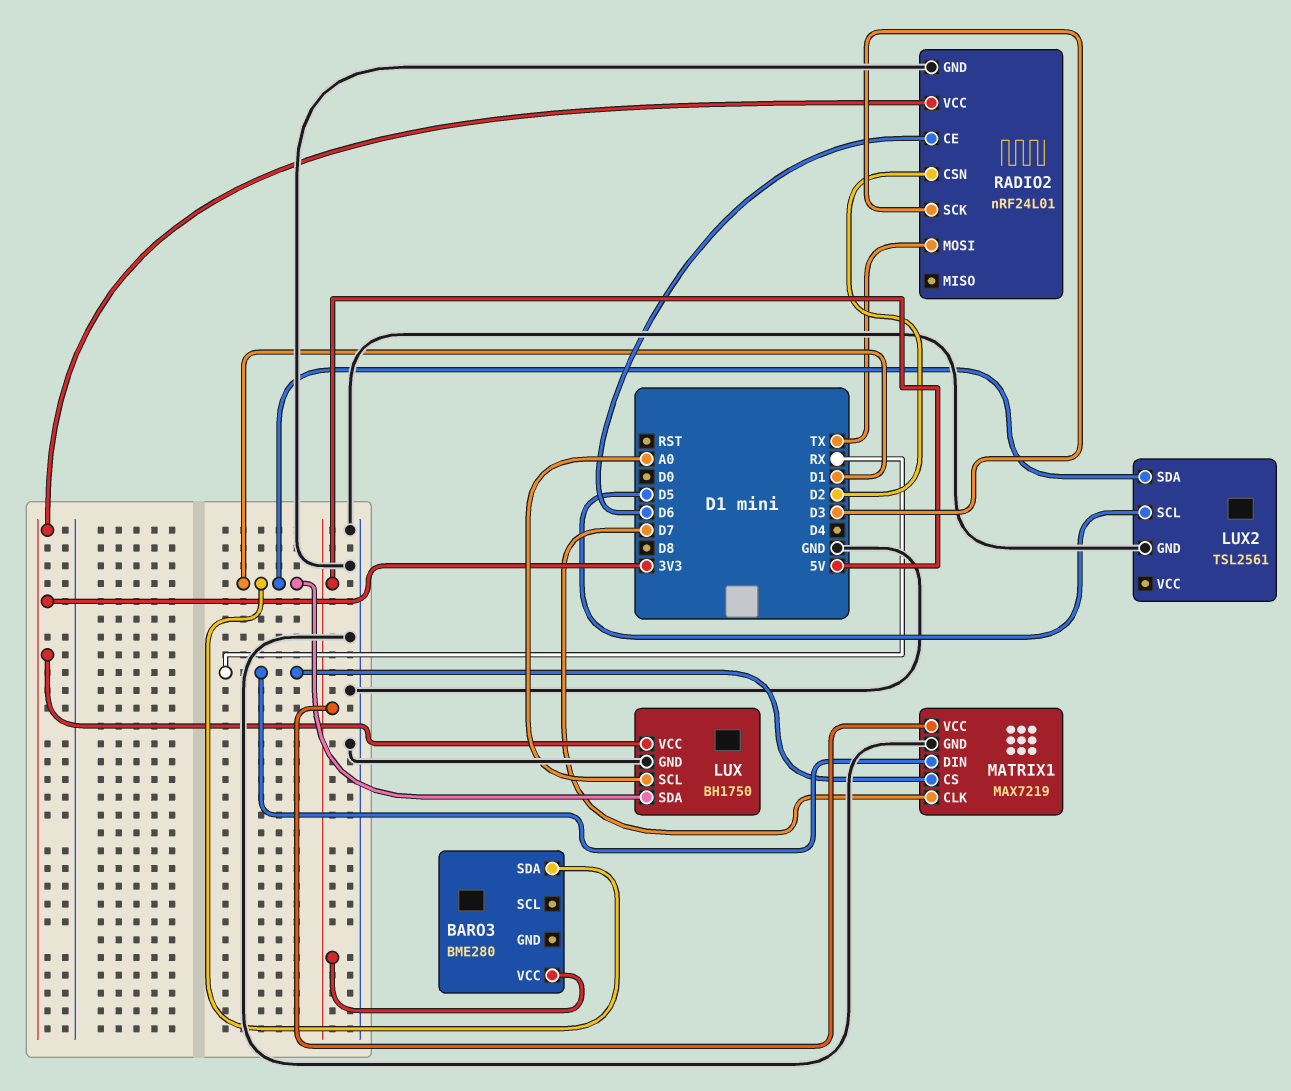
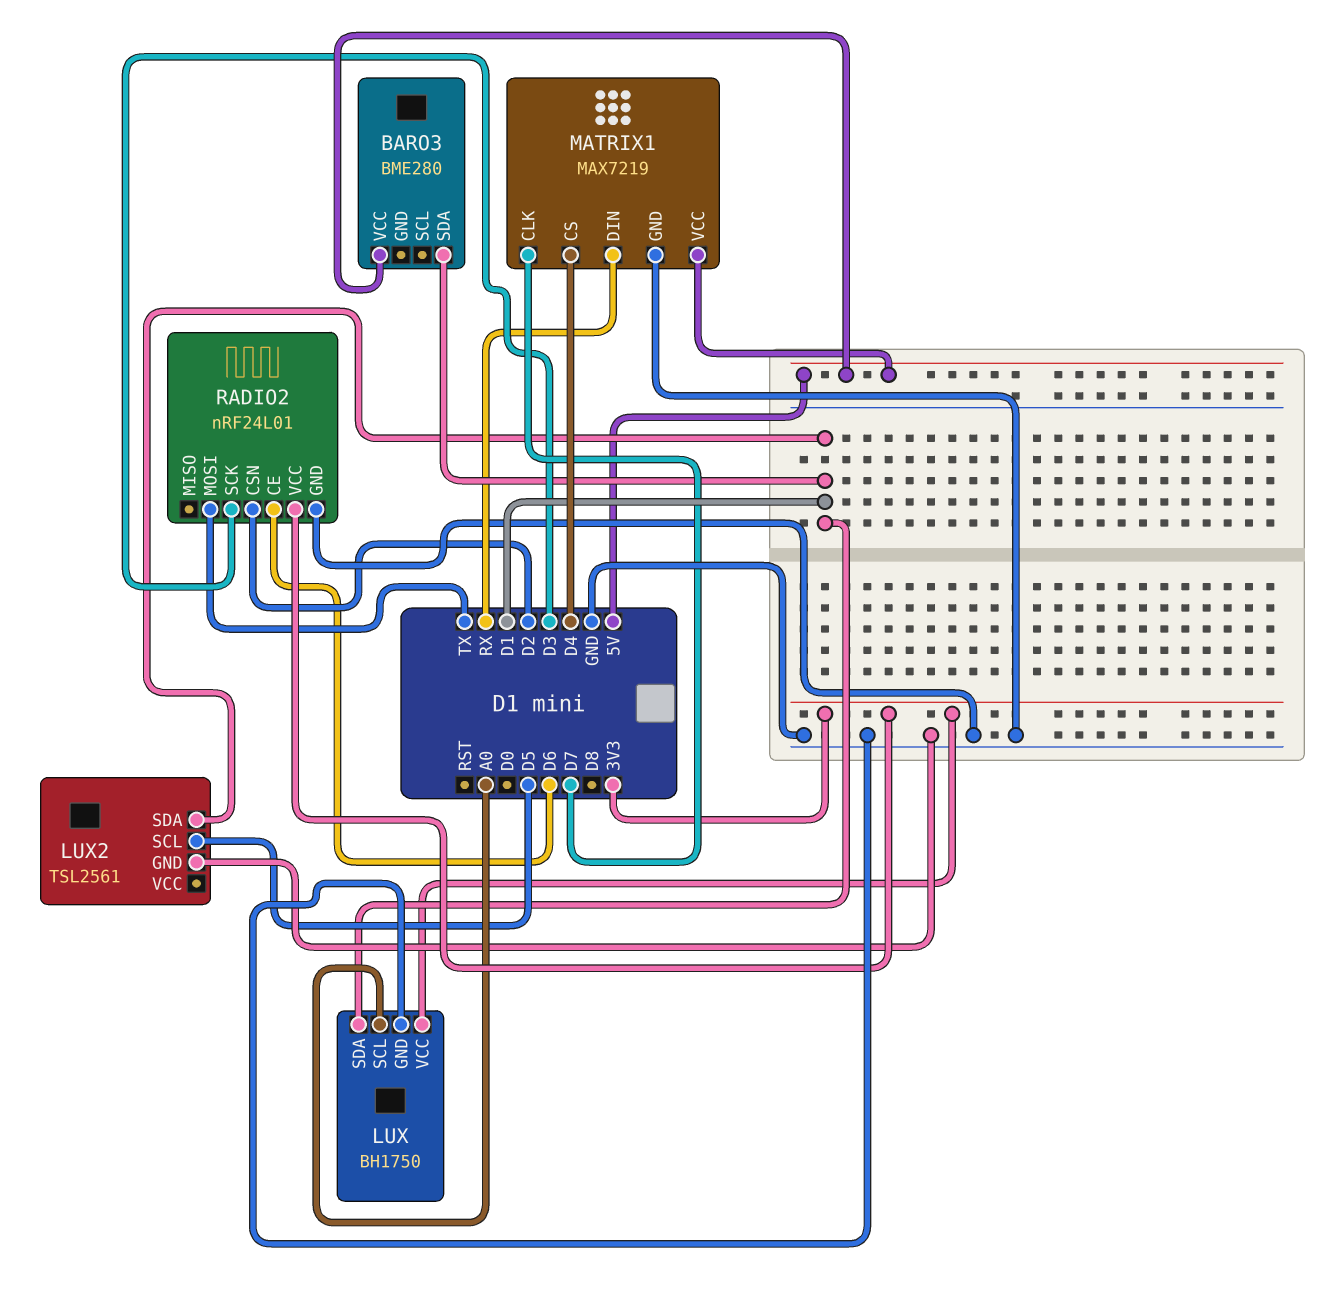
MATRIX1 pin CS: RX -> D4

